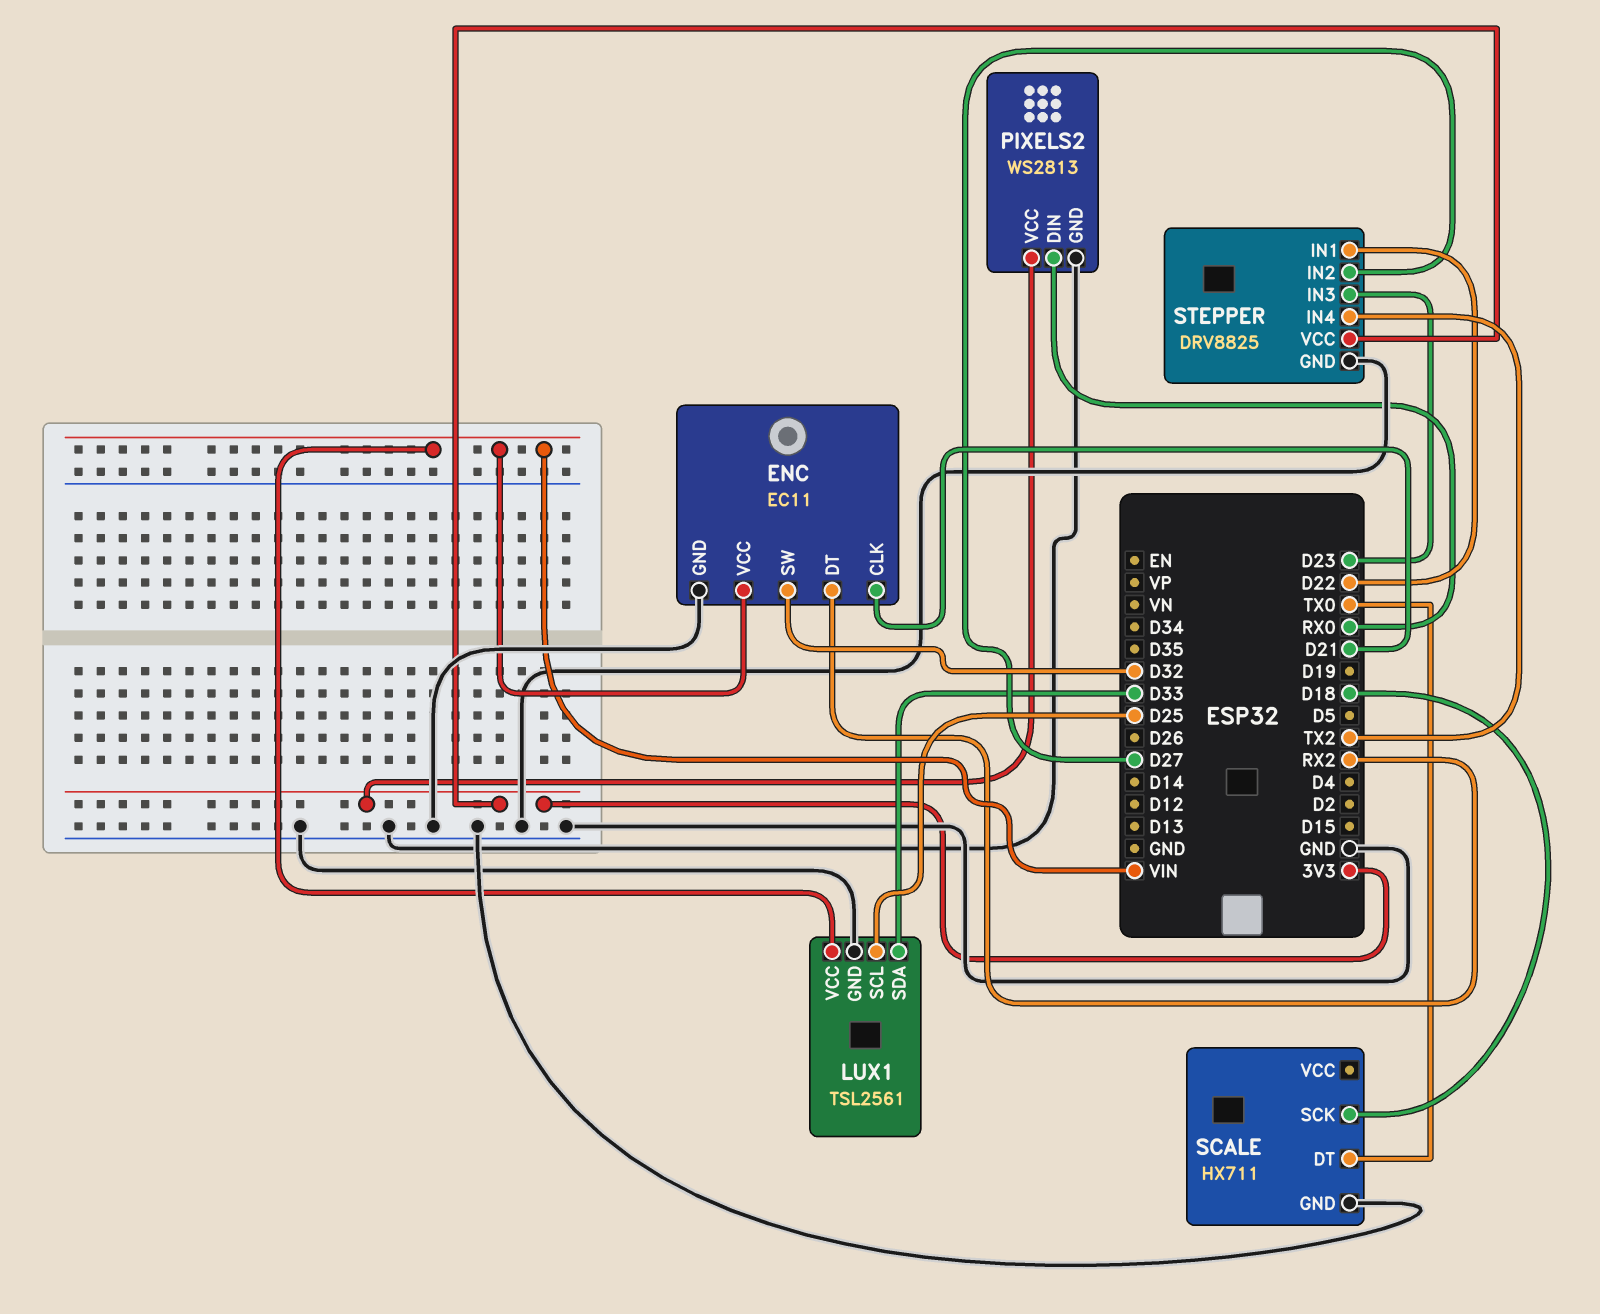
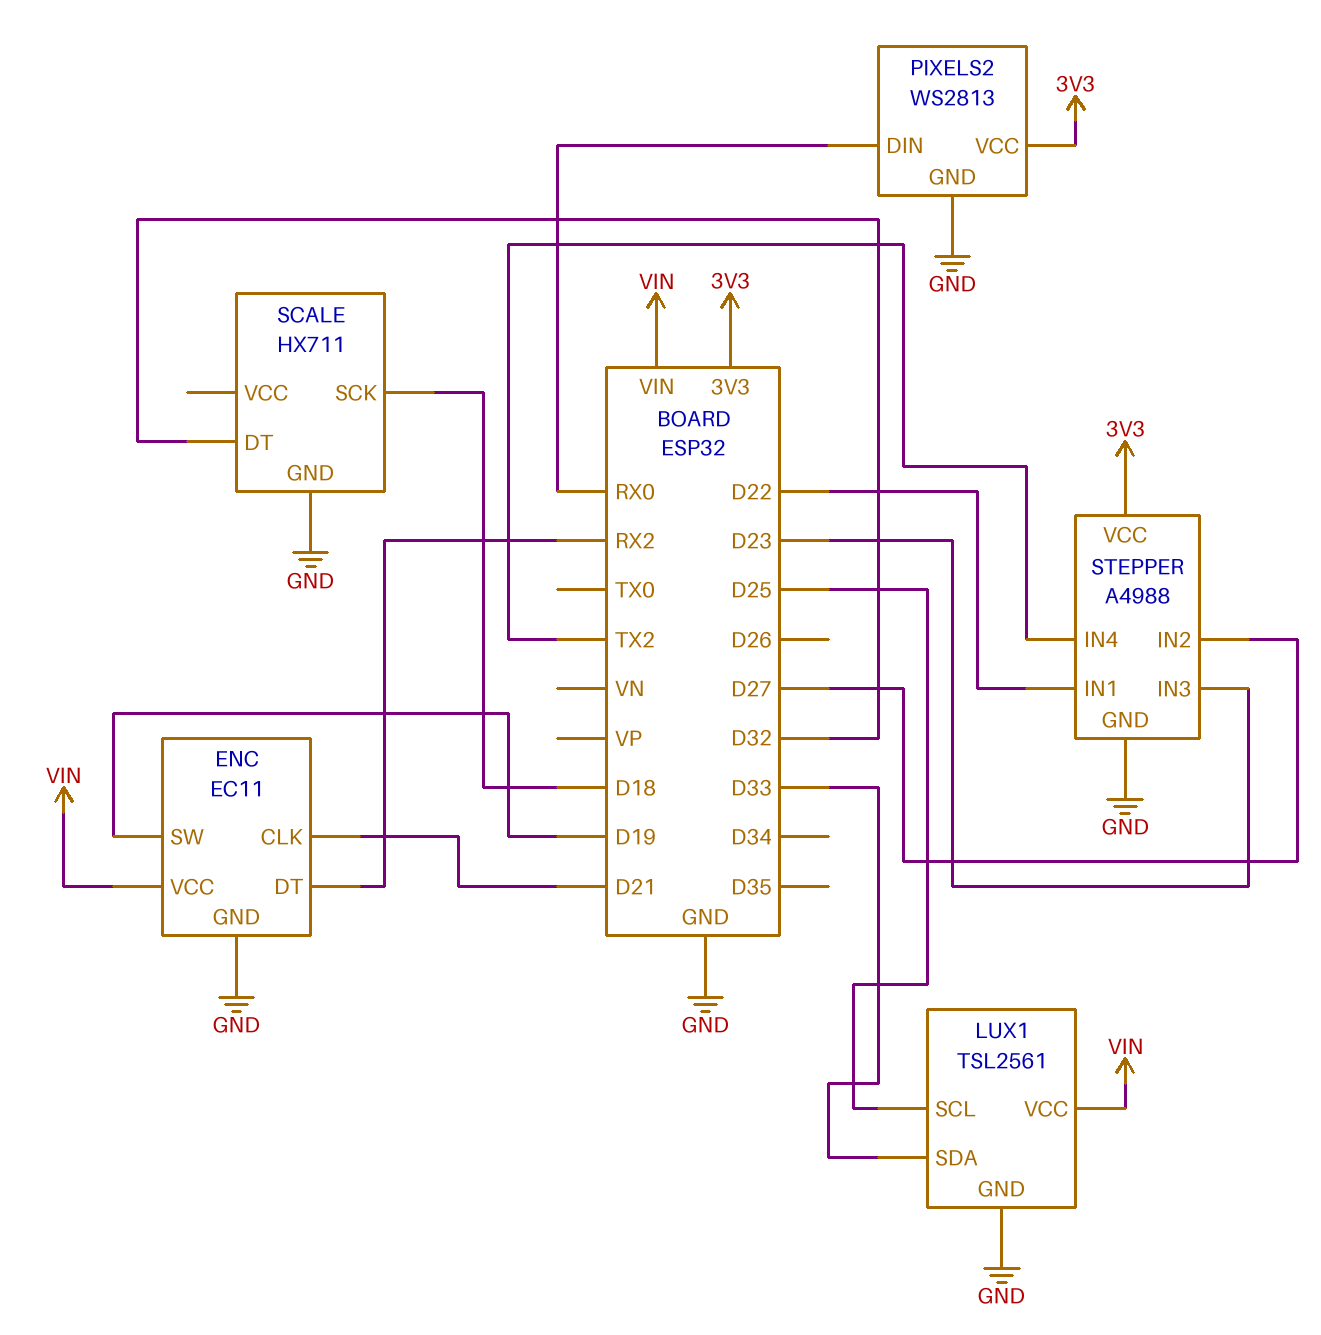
ENC pin SW: D32 -> D19
SCALE pin DT: TX0 -> D32
STEPPER: DRV8825 -> A4988

